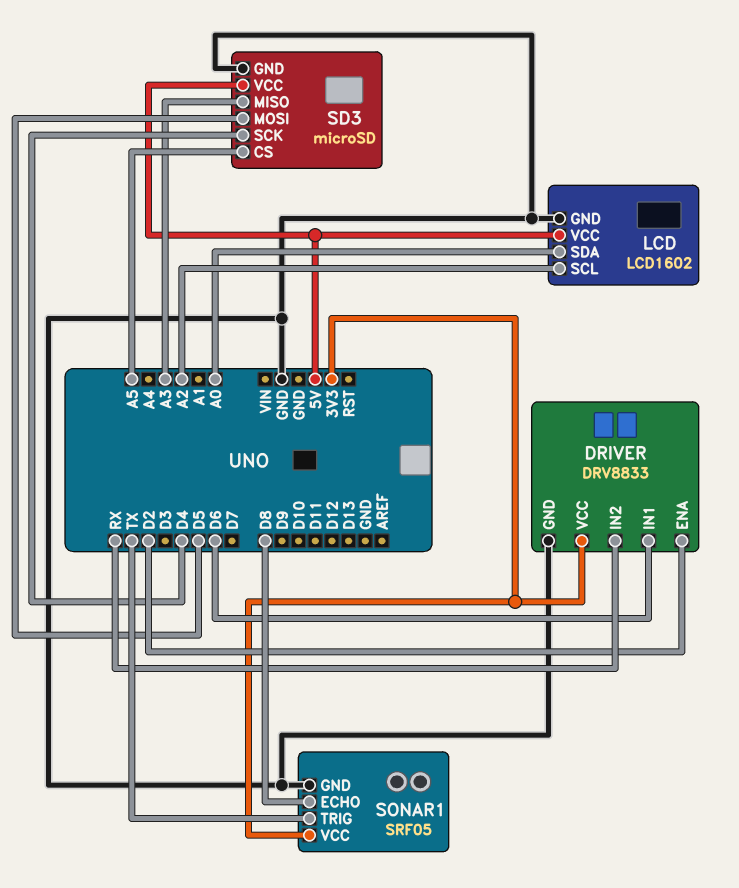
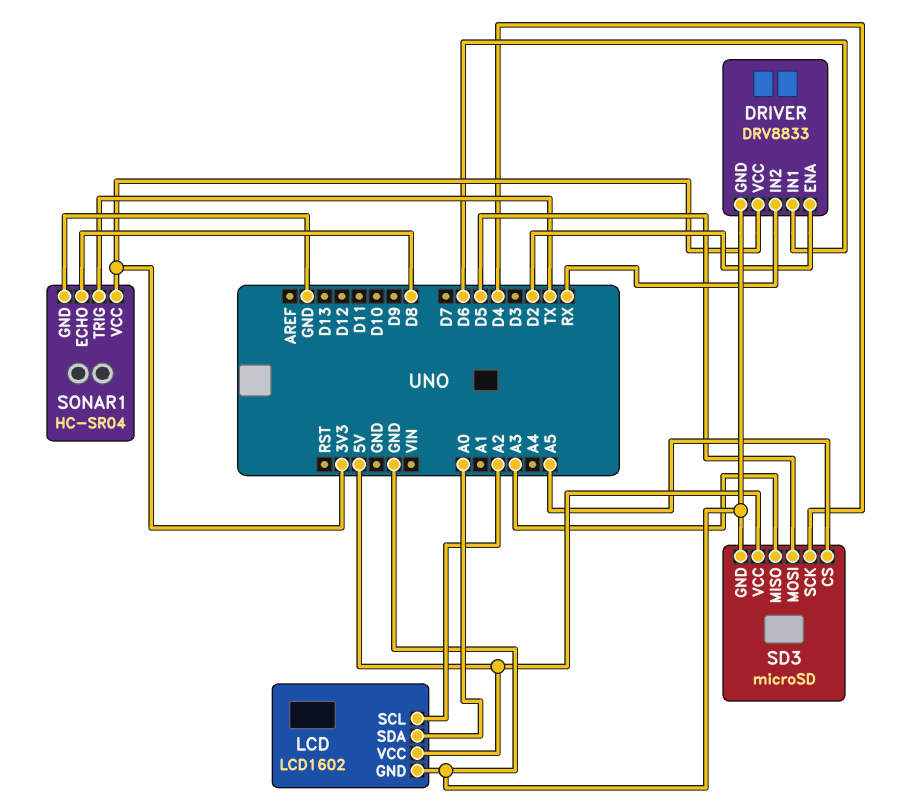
SONAR1: SRF05 -> HC-SR04

